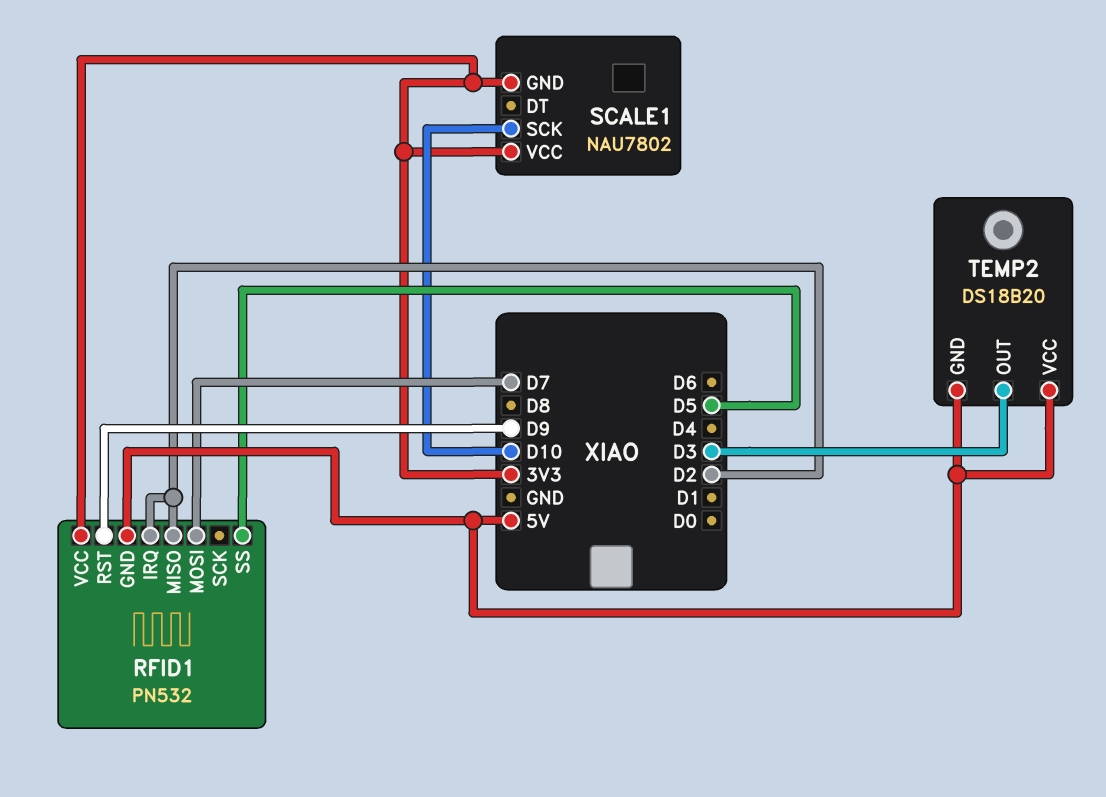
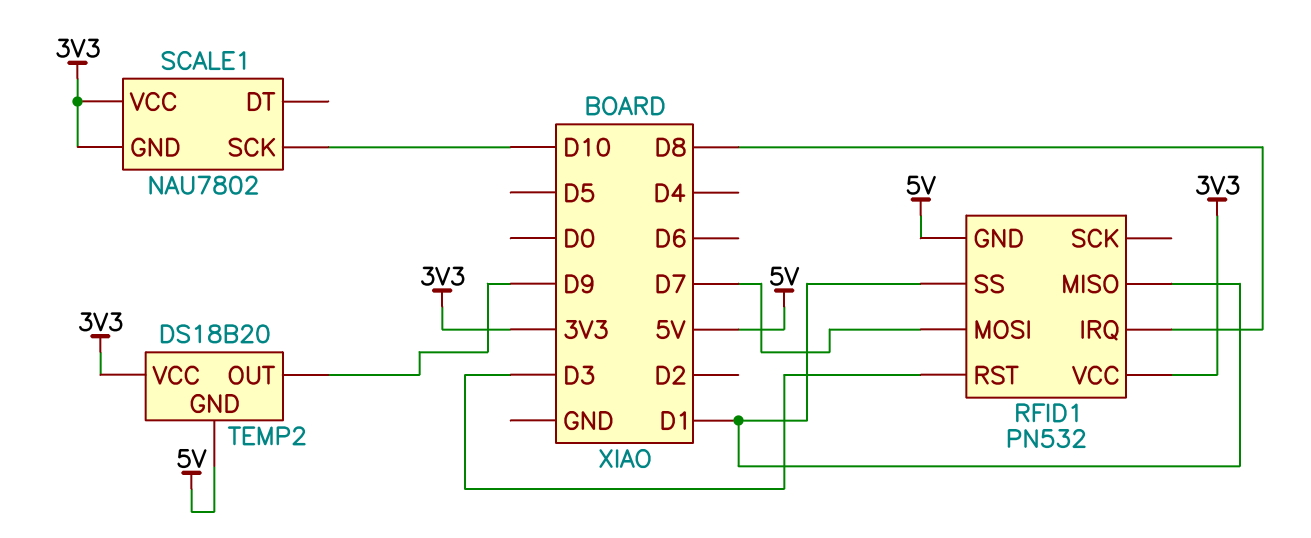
RFID1 pin IRQ: D2 -> D8
RFID1 pin MISO: D2 -> D1
RFID1 pin RST: D9 -> D3
RFID1 pin SS: D5 -> D1
TEMP2 pin OUT: D3 -> D9
TEMP2 pin VCC: 5V -> 3V3

